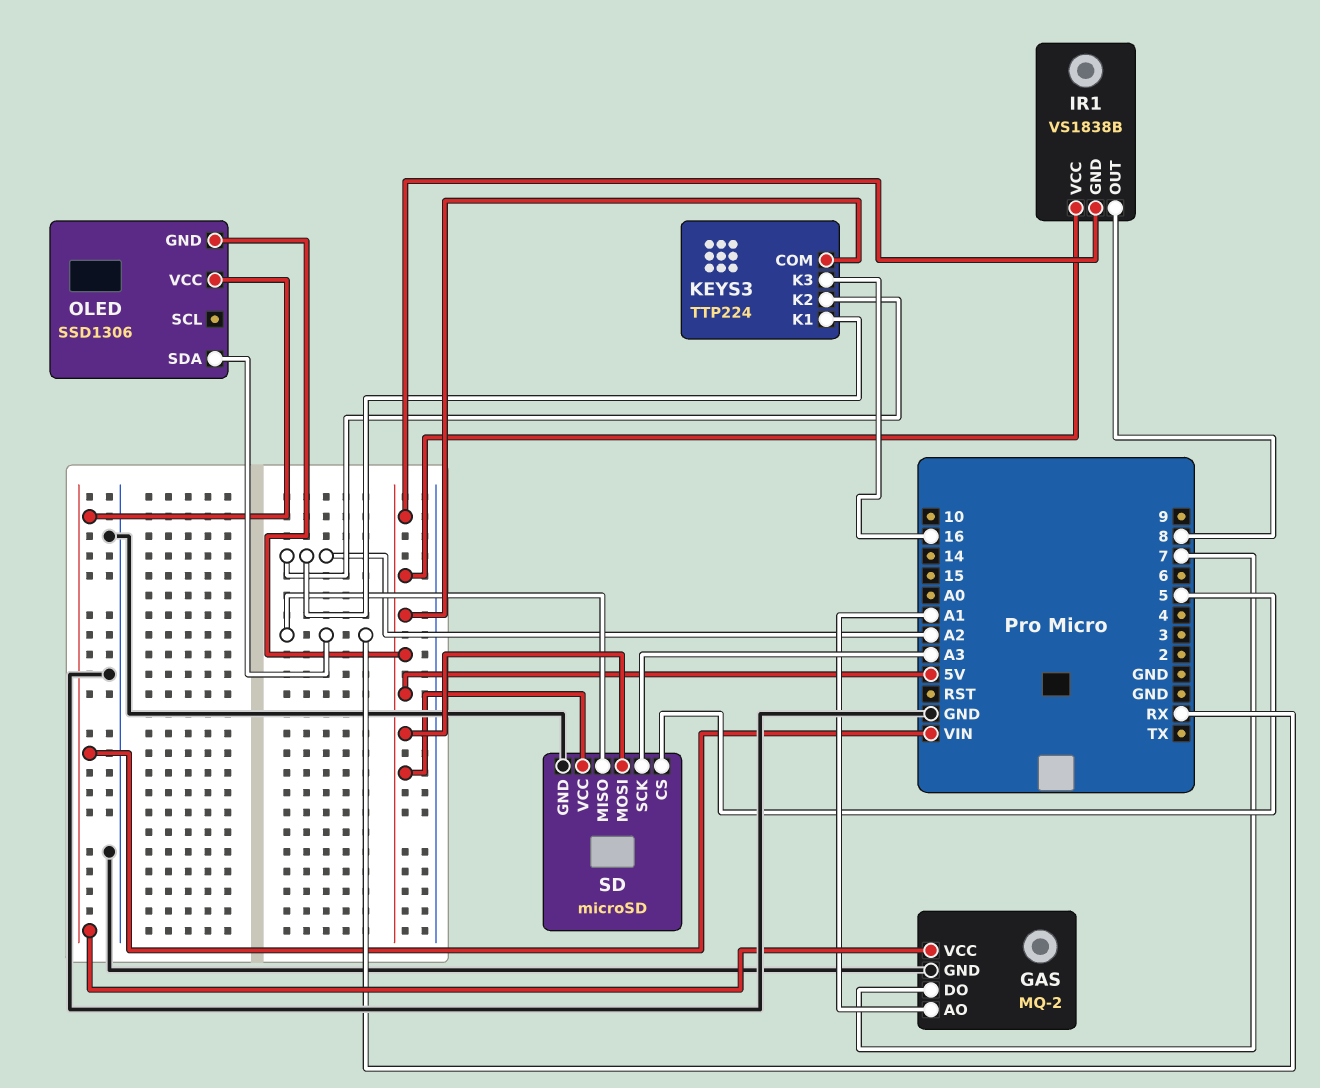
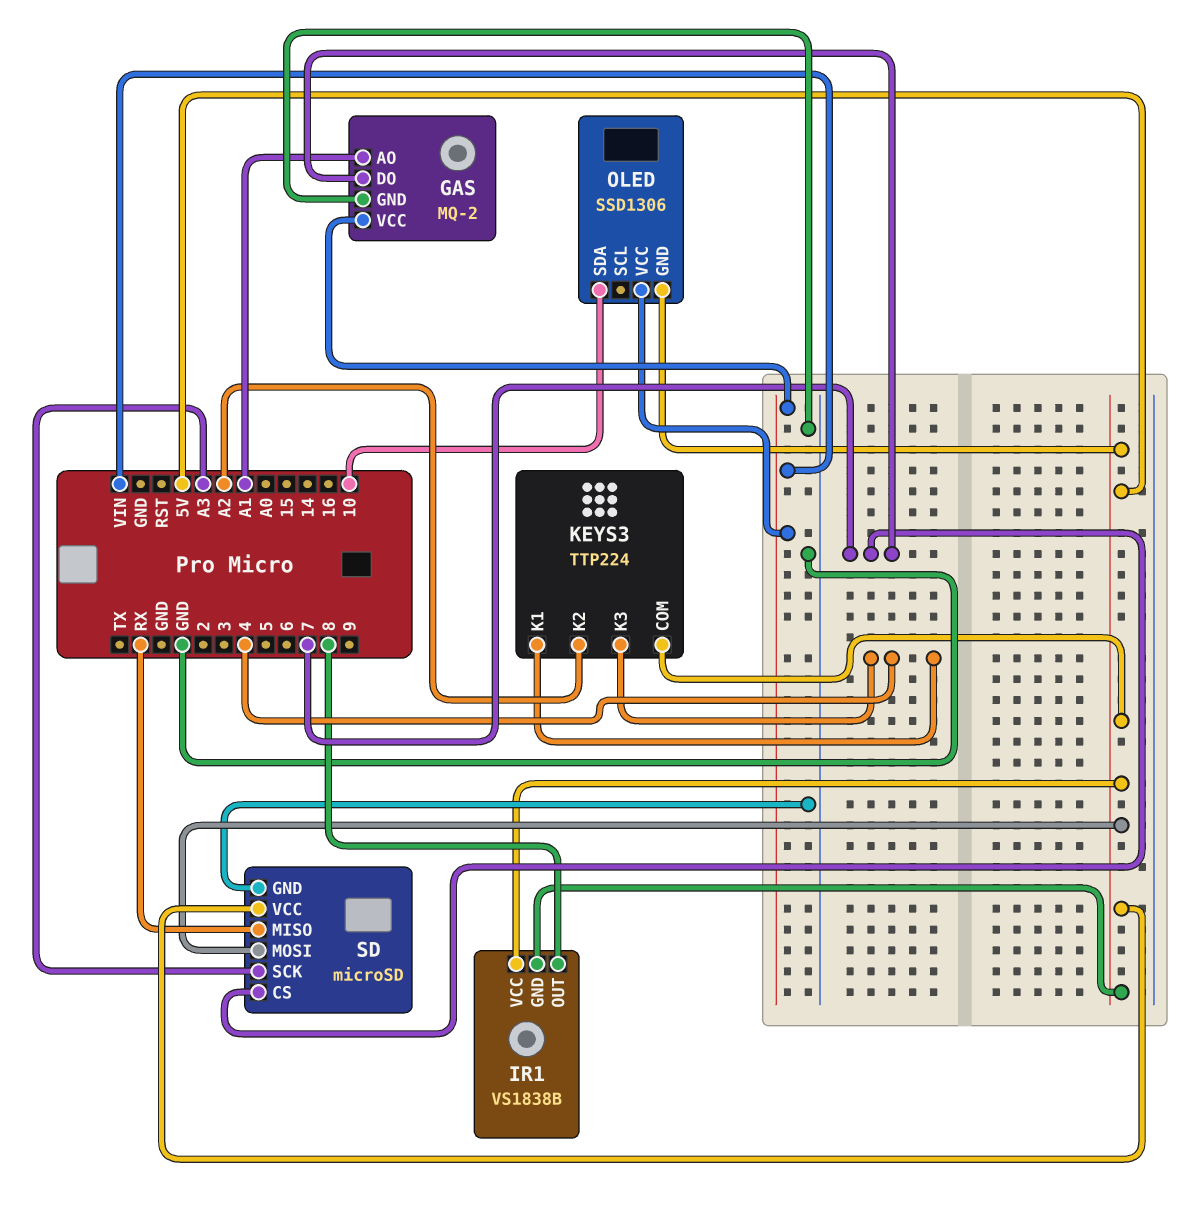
KEYS3 pin K1: A2 -> 4
KEYS3 pin K3: 16 -> 4
OLED pin SDA: RX -> 10
SD pin CS: 5 -> 7

